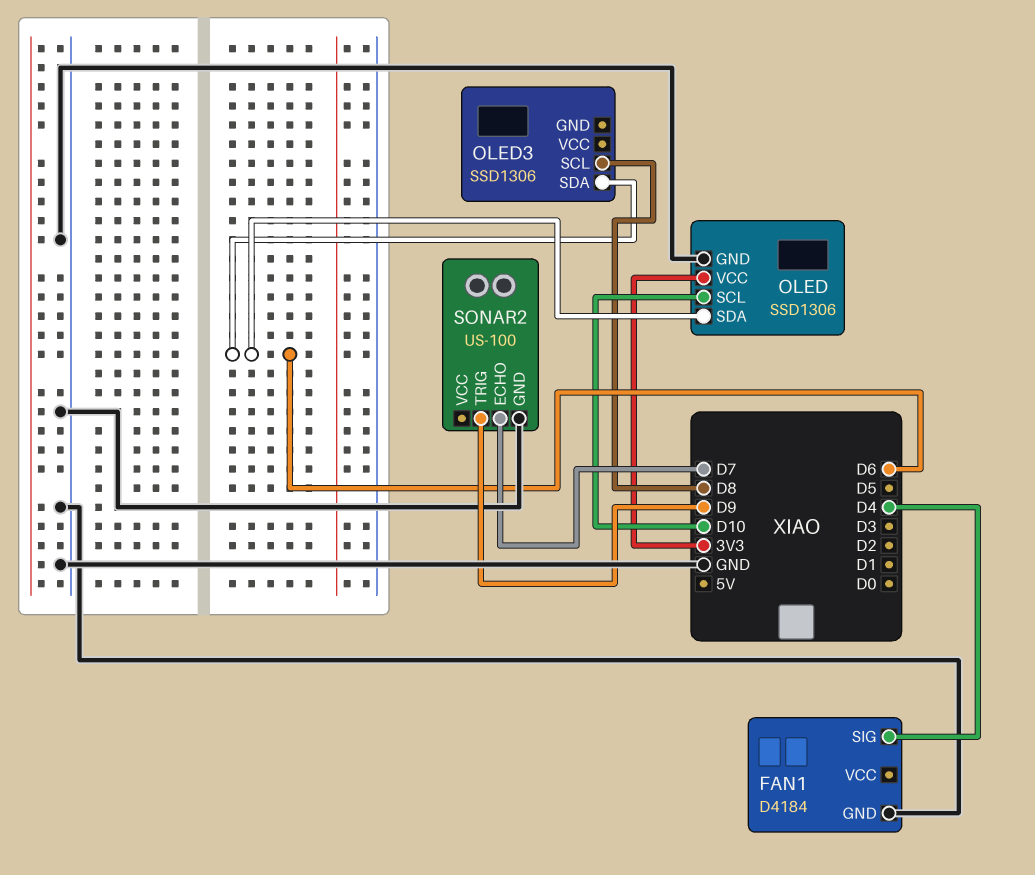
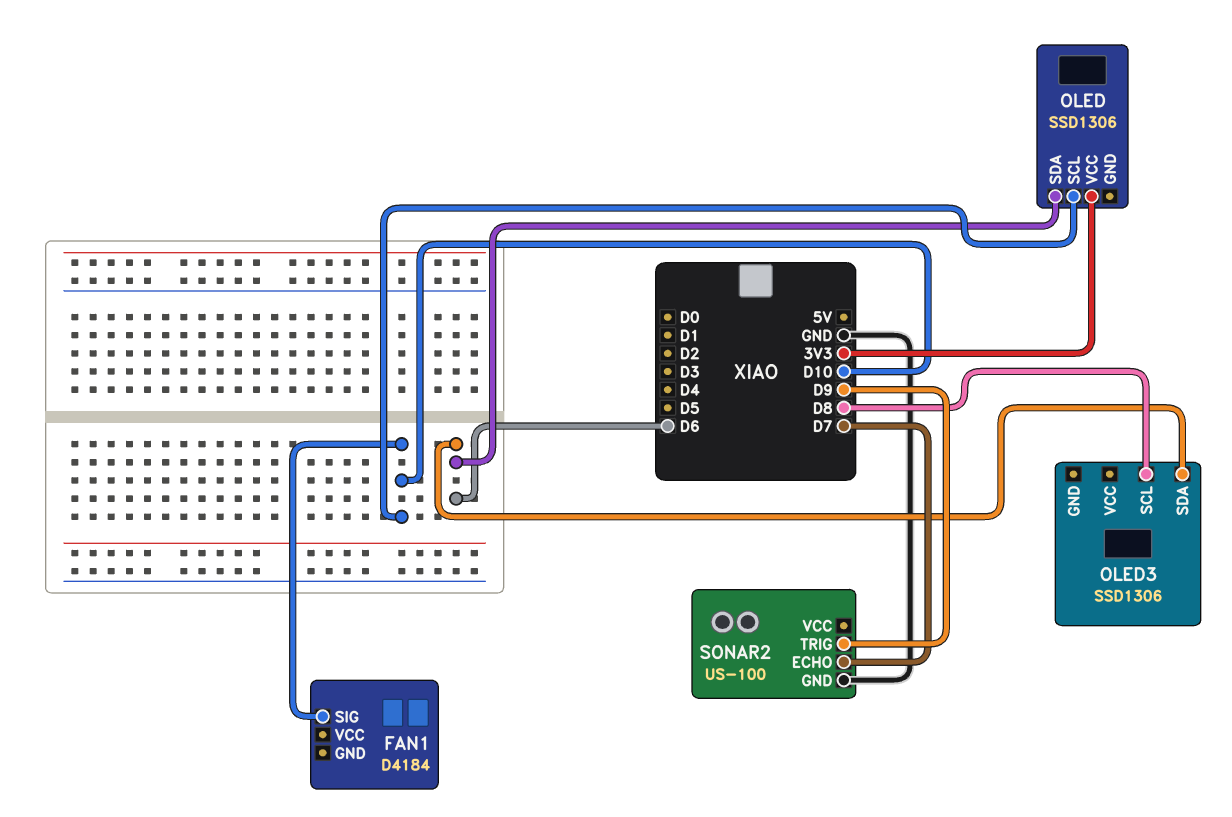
FAN1 pin GND: GND -> none
FAN1 pin SIG: D4 -> D10
OLED pin GND: GND -> none

